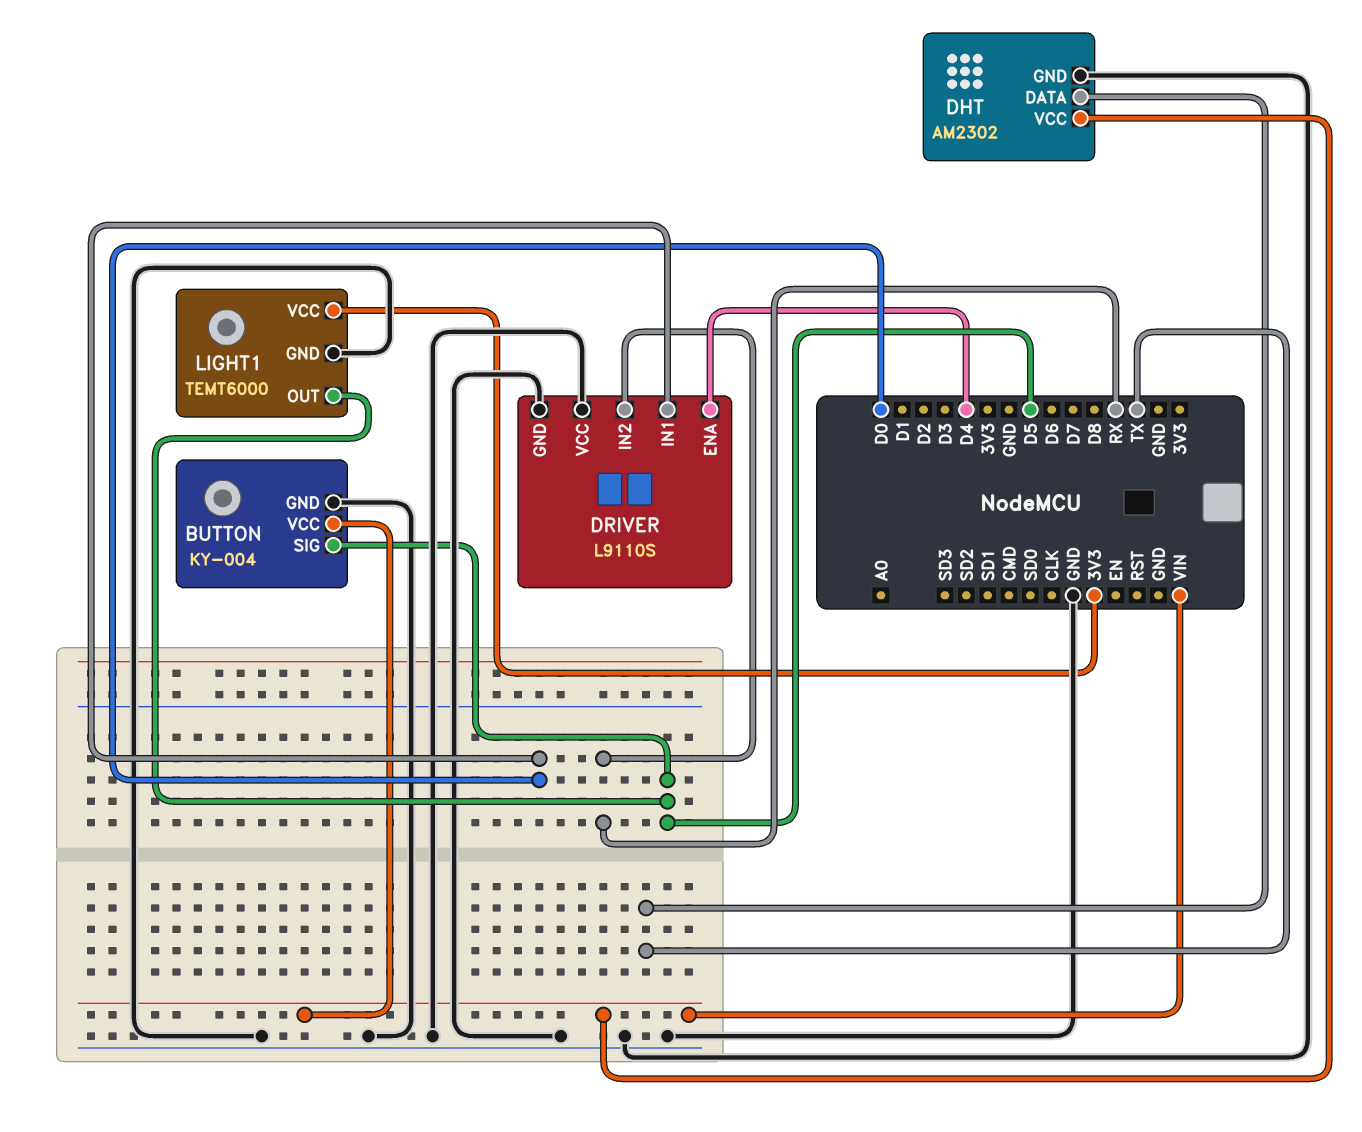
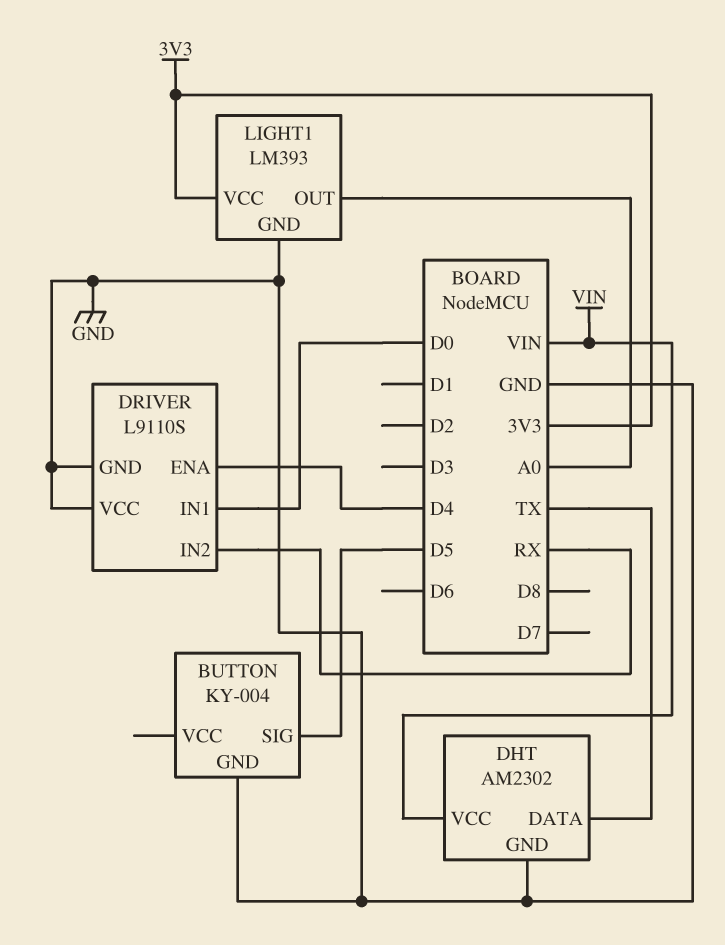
BUTTON pin VCC: VIN -> none
LIGHT1: TEMT6000 -> LM393
LIGHT1 pin OUT: D5 -> A0

